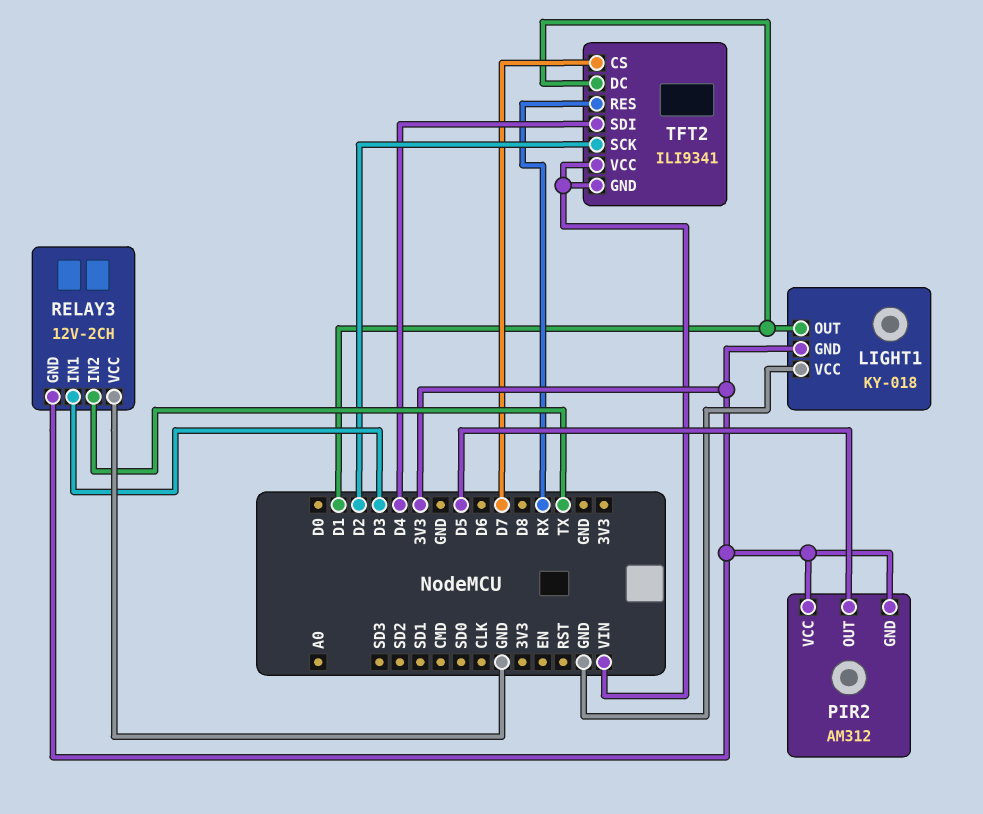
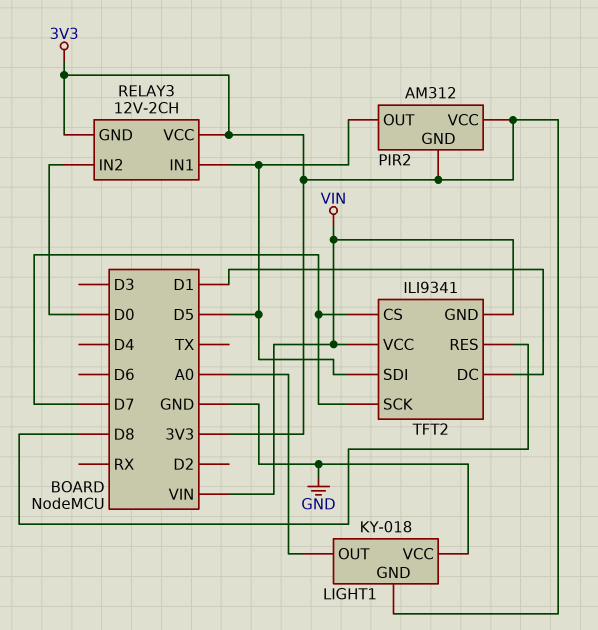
LIGHT1 pin OUT: D1 -> A0
RELAY3 pin IN1: D3 -> D5
RELAY3 pin IN2: TX -> D0
RELAY3 pin VCC: GND -> 3V3
TFT2 pin RES: RX -> D8
TFT2 pin SCK: D2 -> D7
TFT2 pin SDI: D4 -> D5

